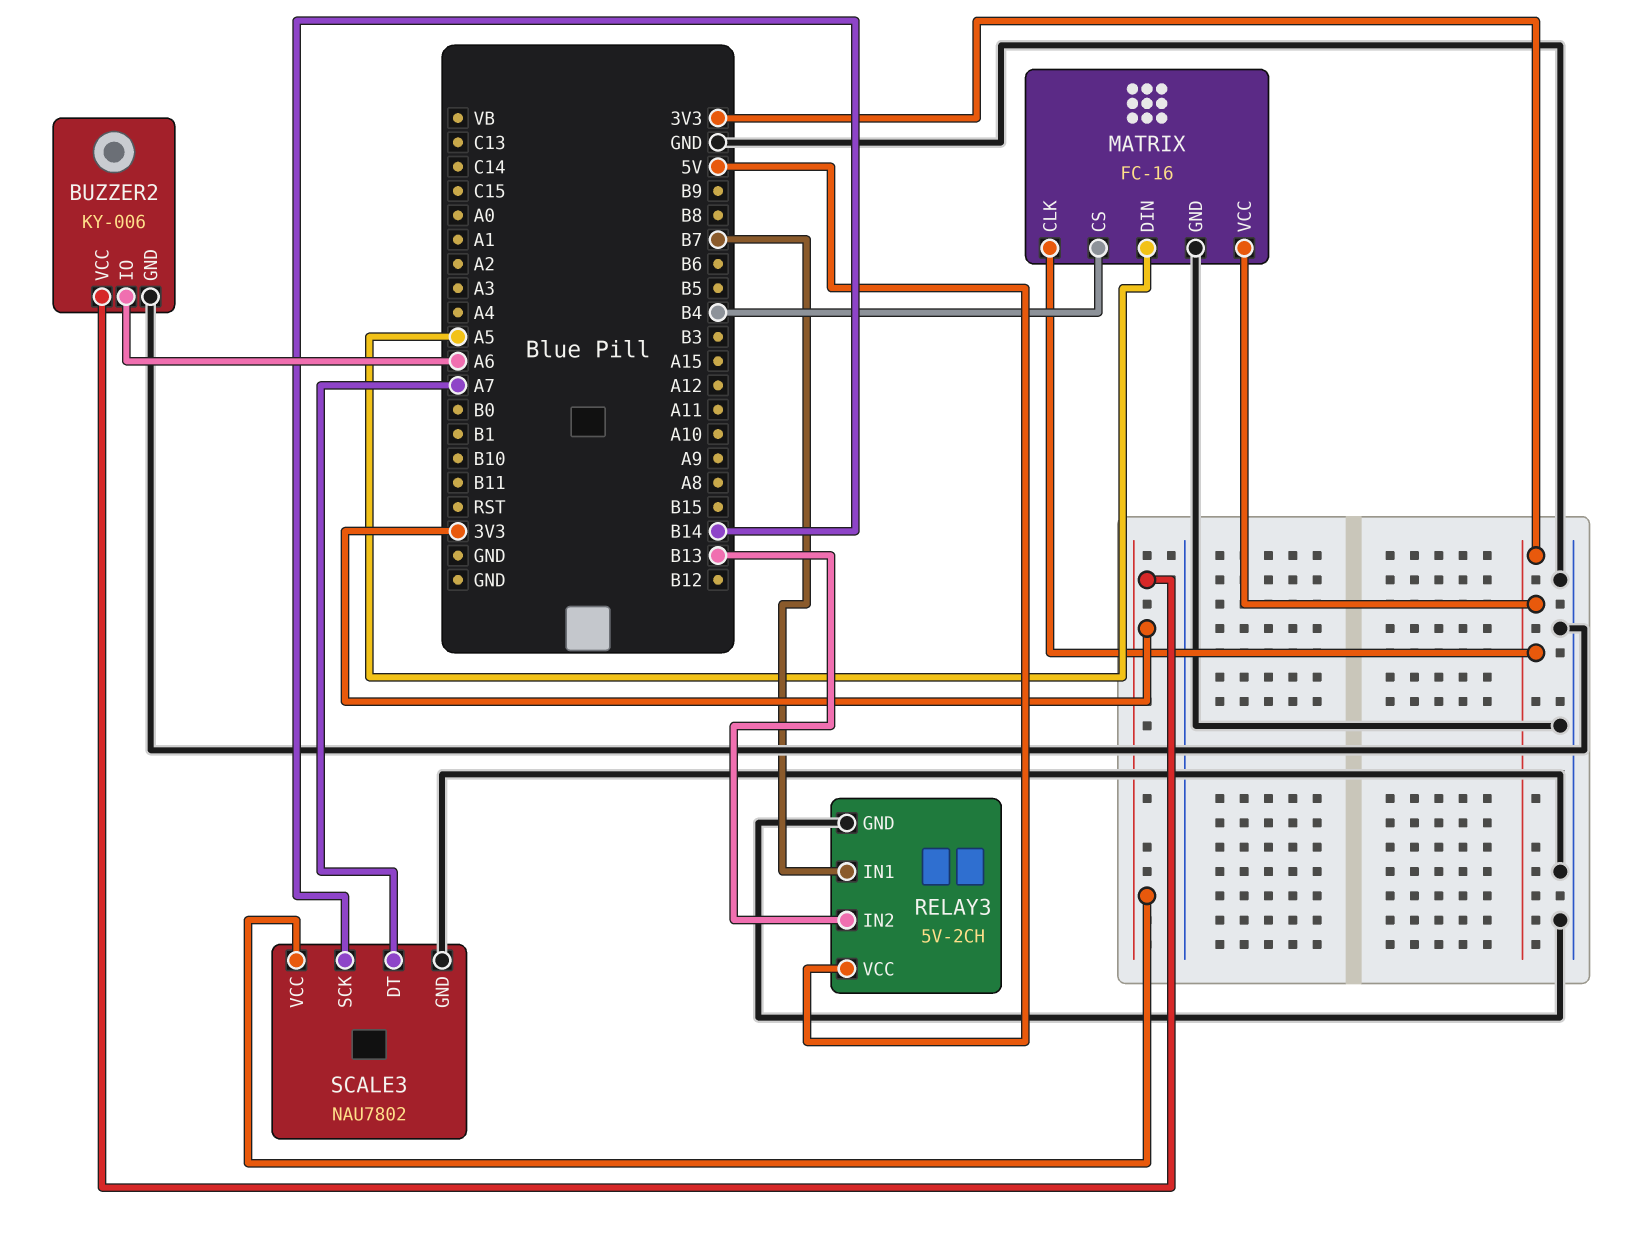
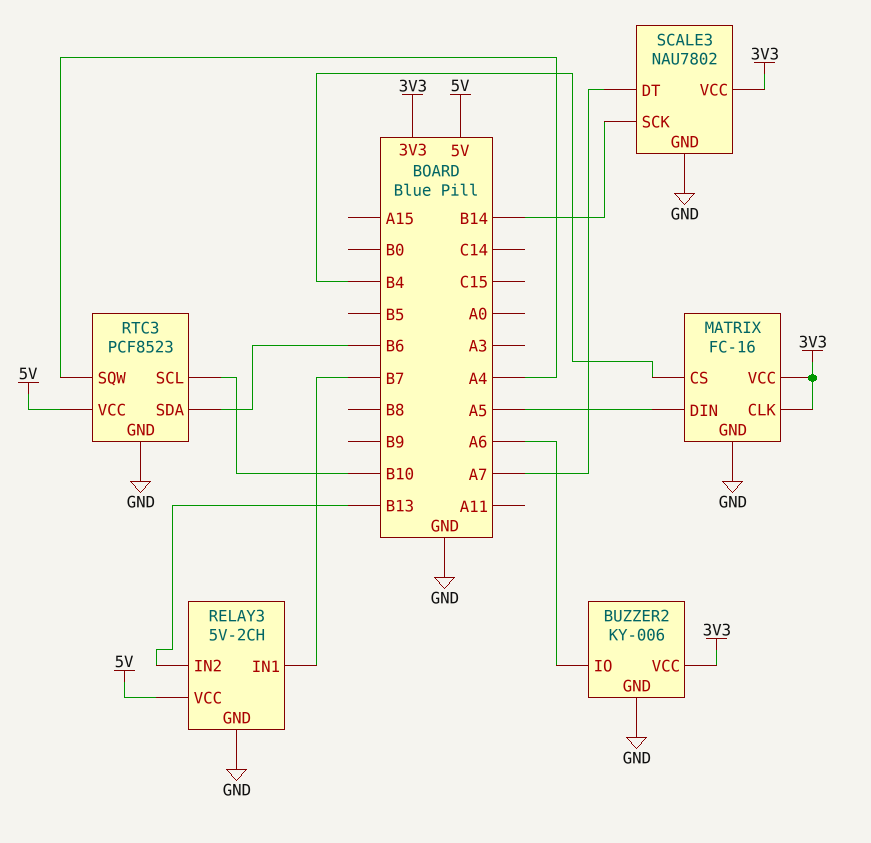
RTC3: none -> PCF8523
RTC3 pin GND: none -> GND
RTC3 pin SCL: none -> B10
RTC3 pin SDA: none -> B6
RTC3 pin SQW: none -> A4
RTC3 pin VCC: none -> 5V

